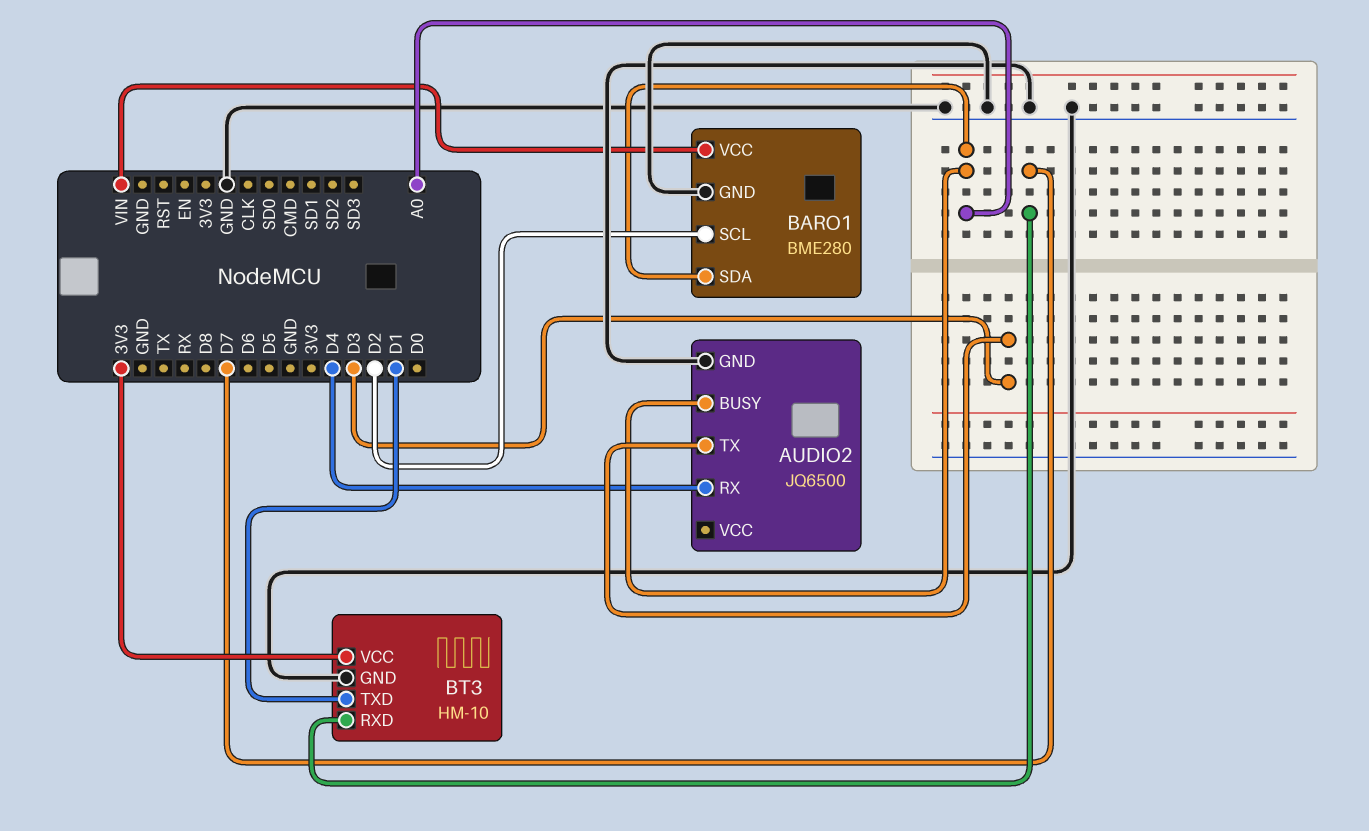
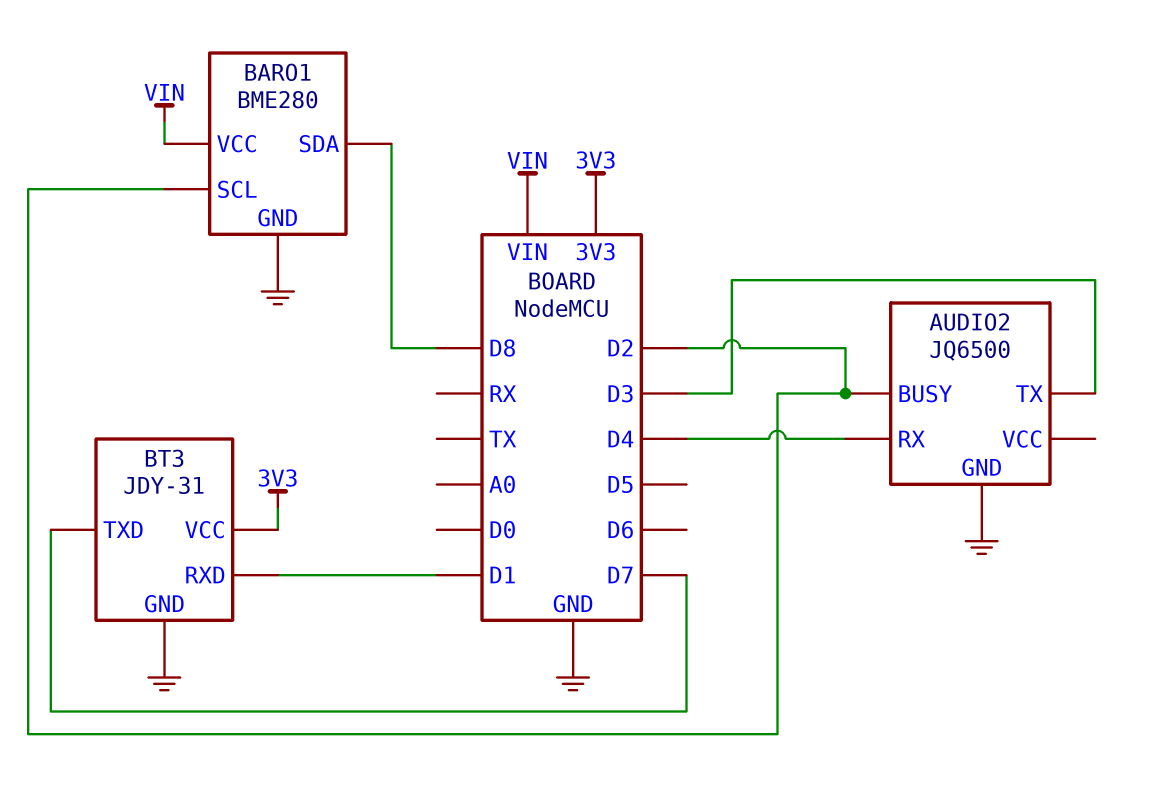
AUDIO2 pin BUSY: A0 -> D2
BARO1 pin SDA: A0 -> D8
BT3: HM-10 -> JDY-31
BT3 pin RXD: D7 -> D1
BT3 pin TXD: D1 -> D7

